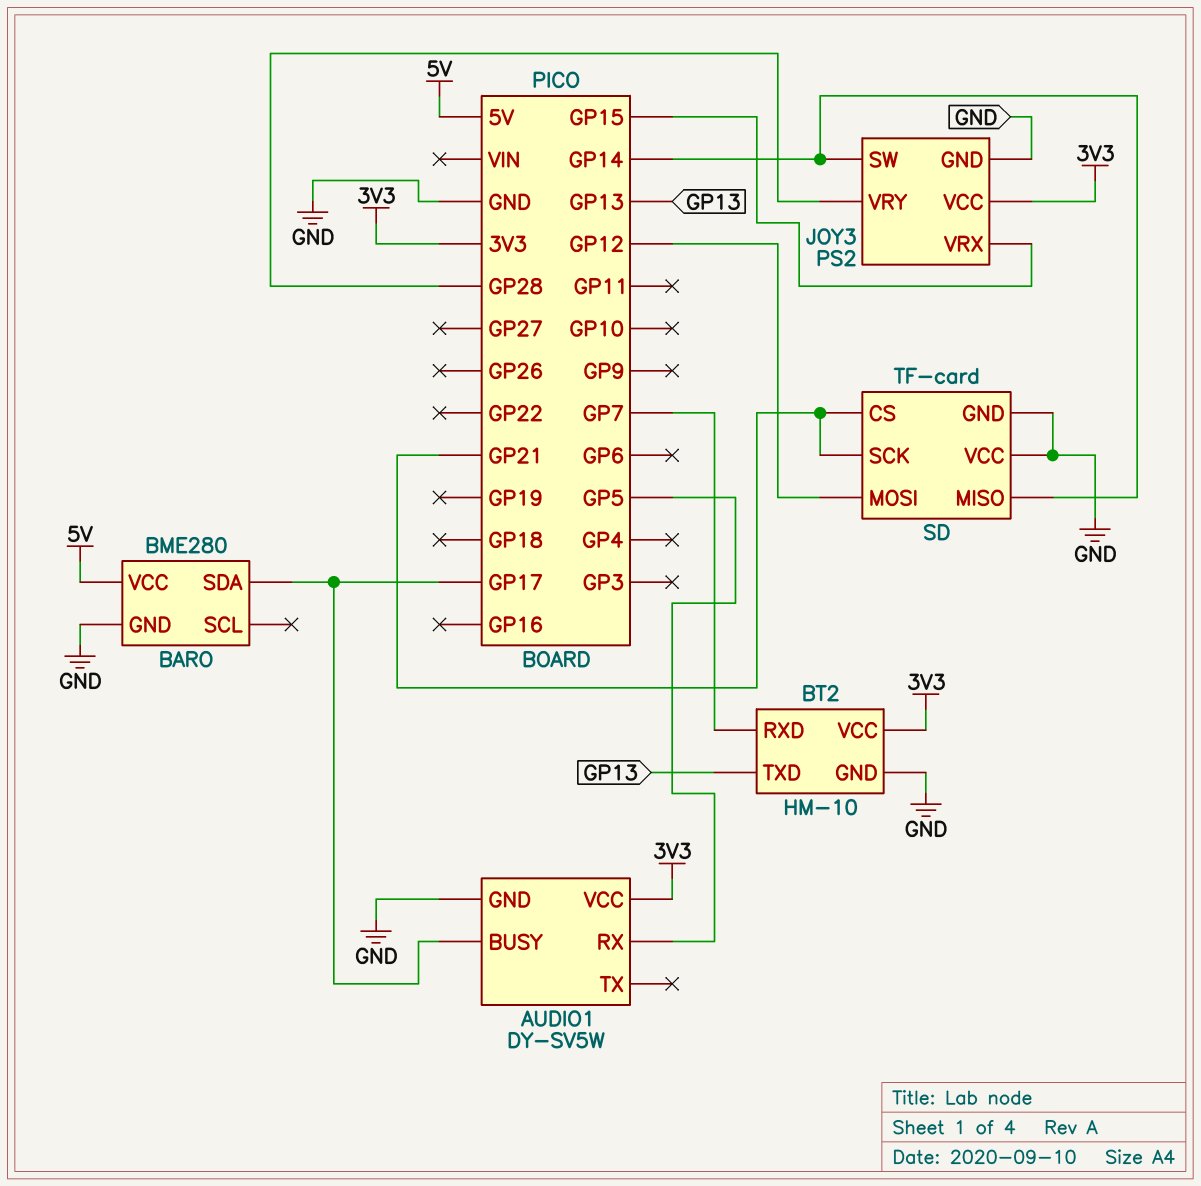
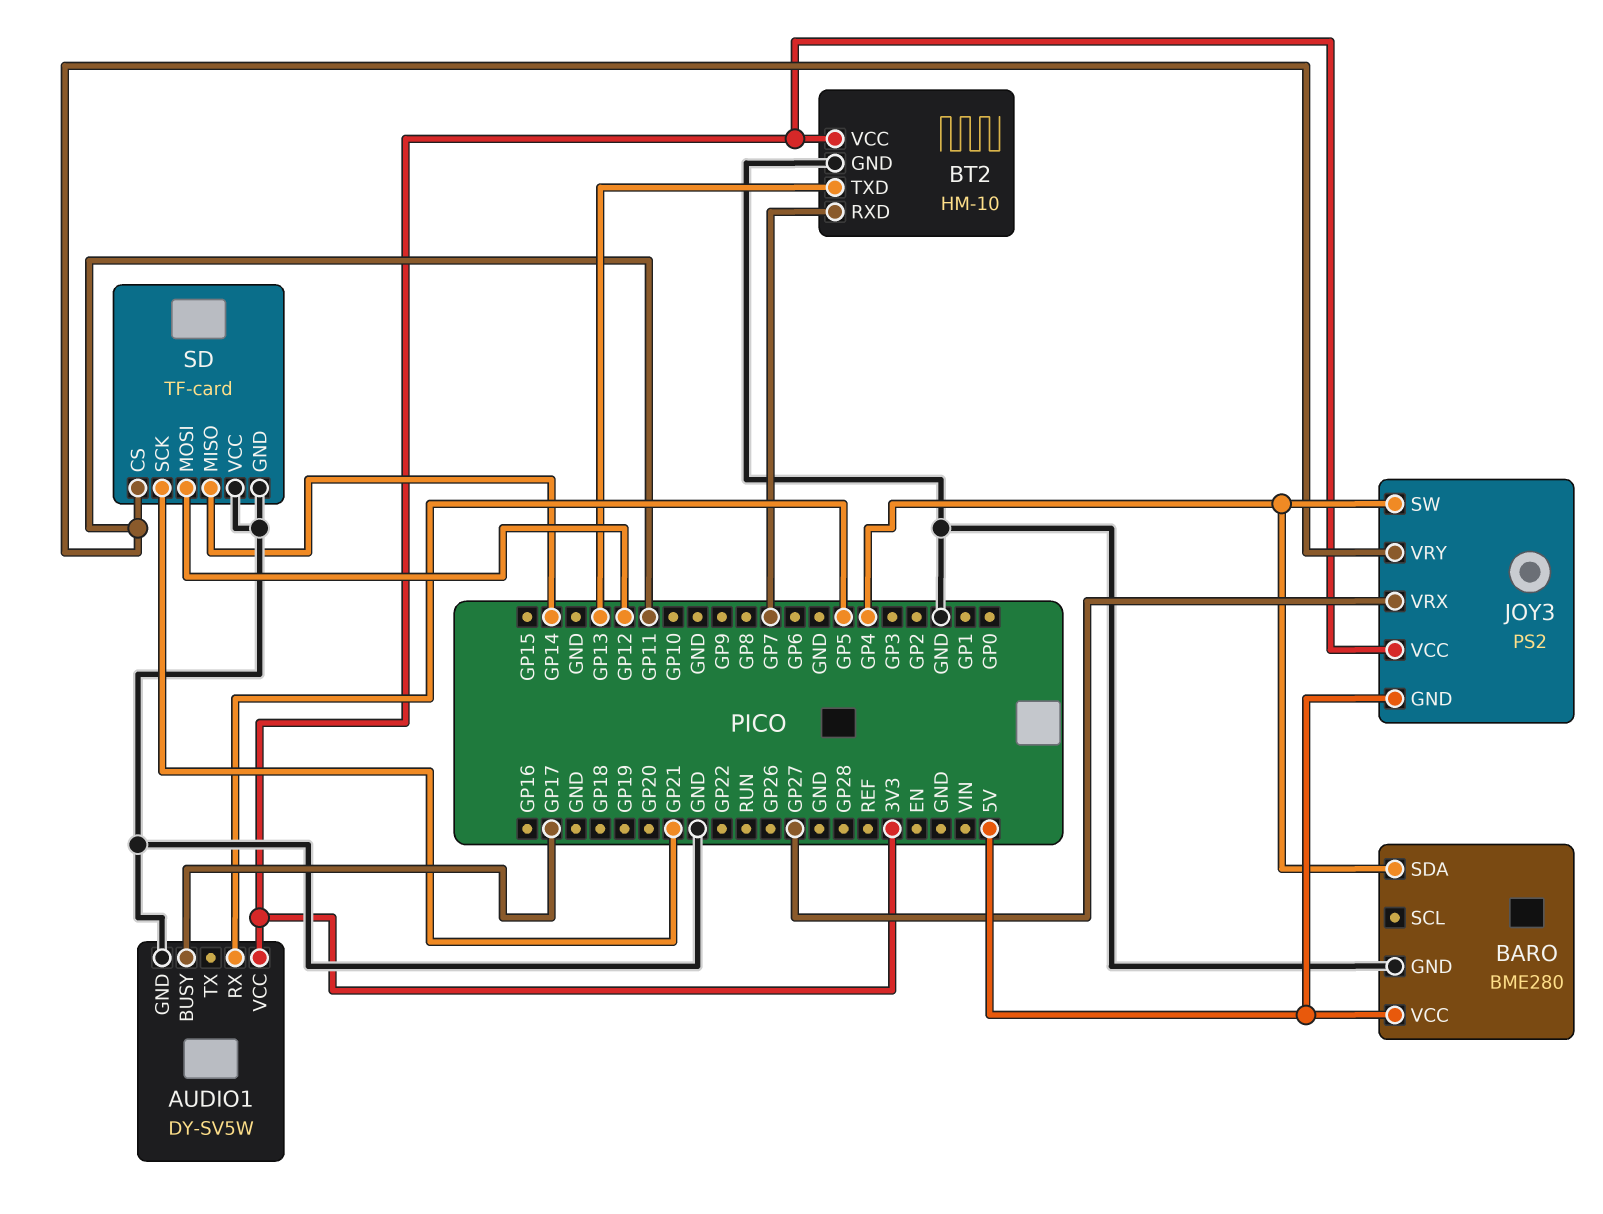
BARO pin SDA: GP17 -> GP4
JOY3 pin GND: GND -> 5V
JOY3 pin SW: GP14 -> GP4
JOY3 pin VRX: GP15 -> GP27
JOY3 pin VRY: GP28 -> GP11
SD pin CS: GP21 -> GP11

